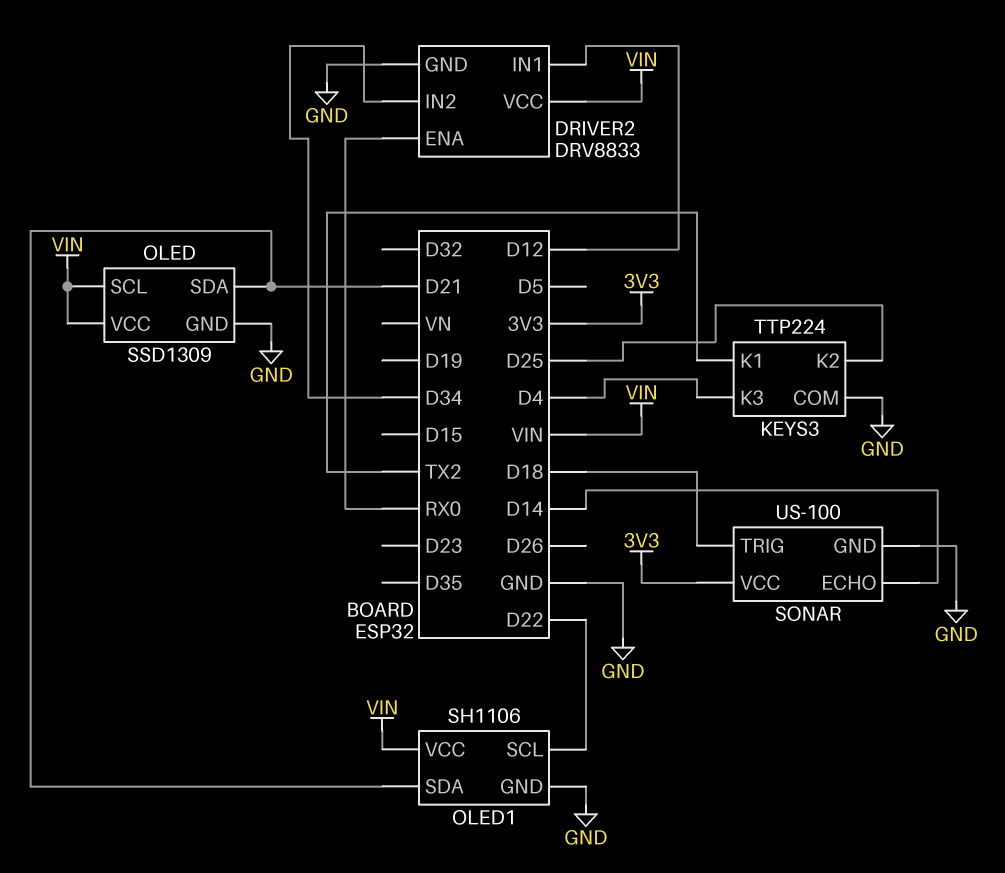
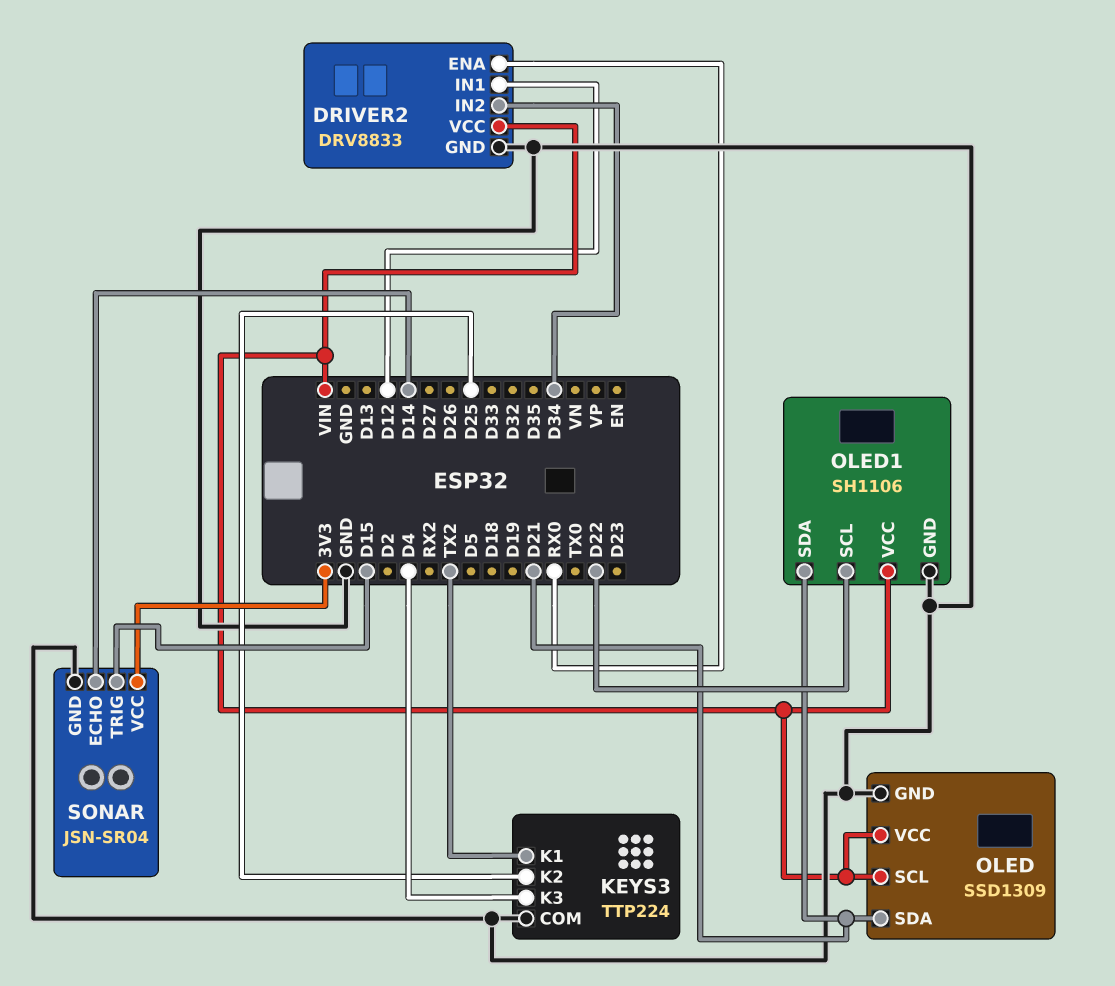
SONAR: US-100 -> JSN-SR04
SONAR pin TRIG: D18 -> D15

